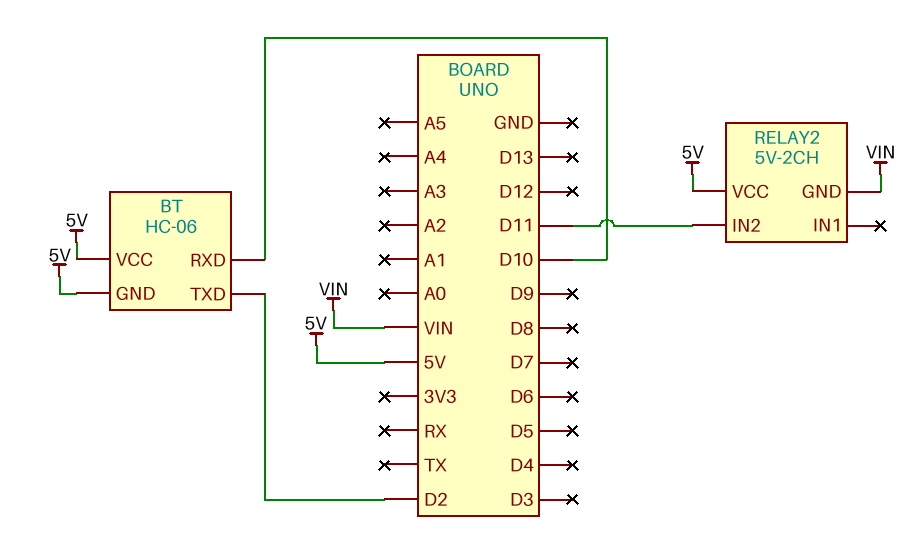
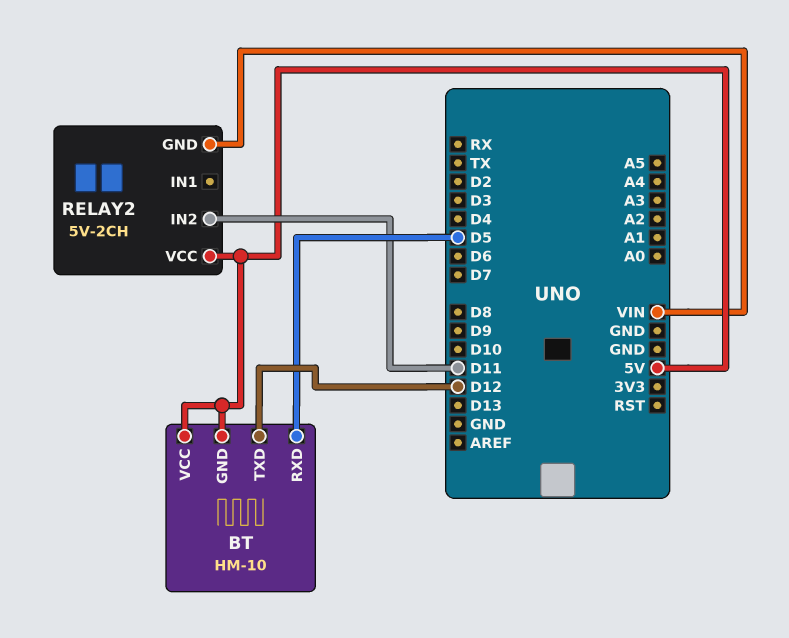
BT: HC-06 -> HM-10
BT pin RXD: D10 -> D5
BT pin TXD: D2 -> D12

